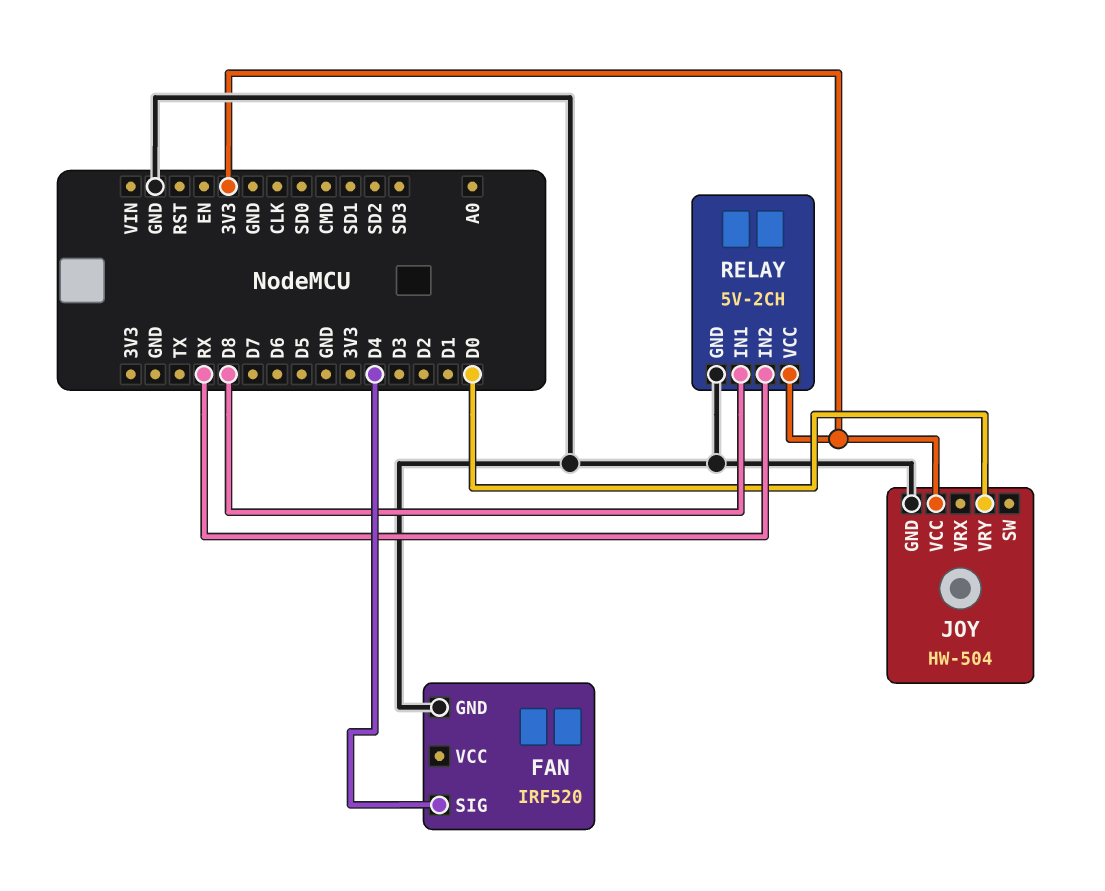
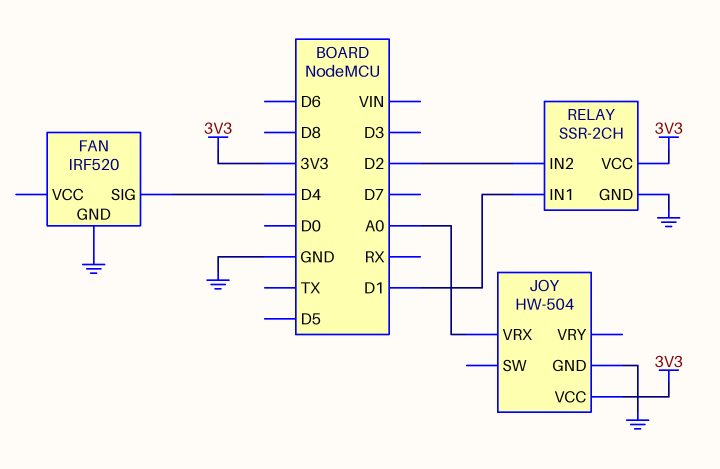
JOY pin VRX: none -> A0
JOY pin VRY: D0 -> none
RELAY: 5V-2CH -> SSR-2CH
RELAY pin IN1: D8 -> D1
RELAY pin IN2: RX -> D2

